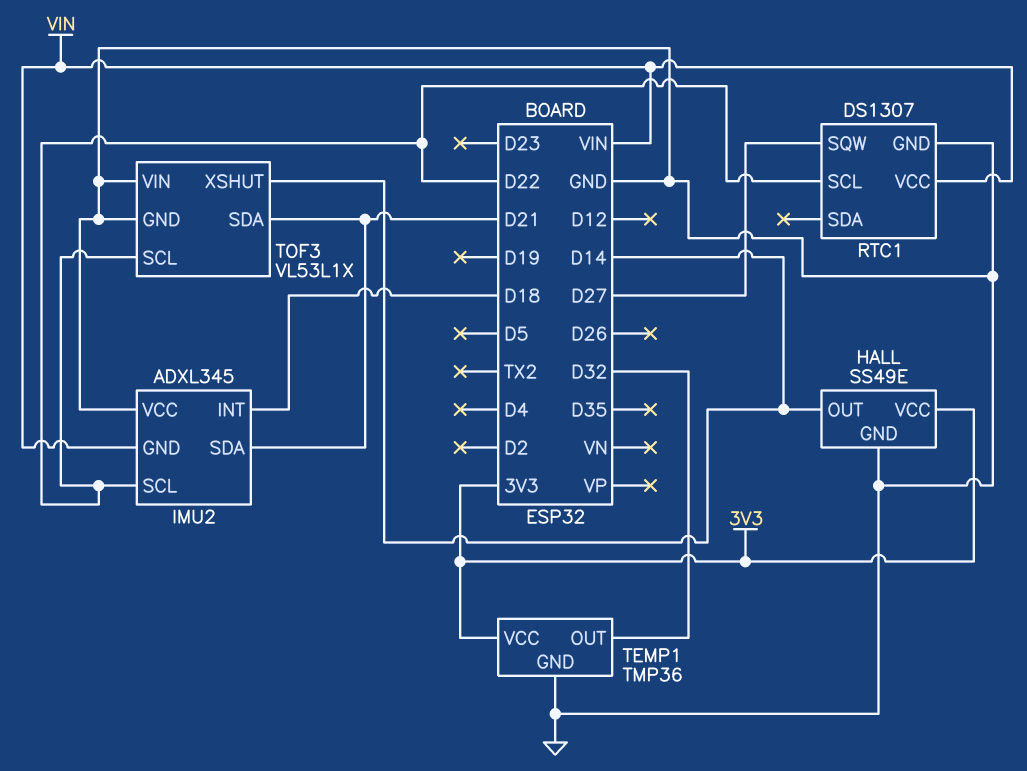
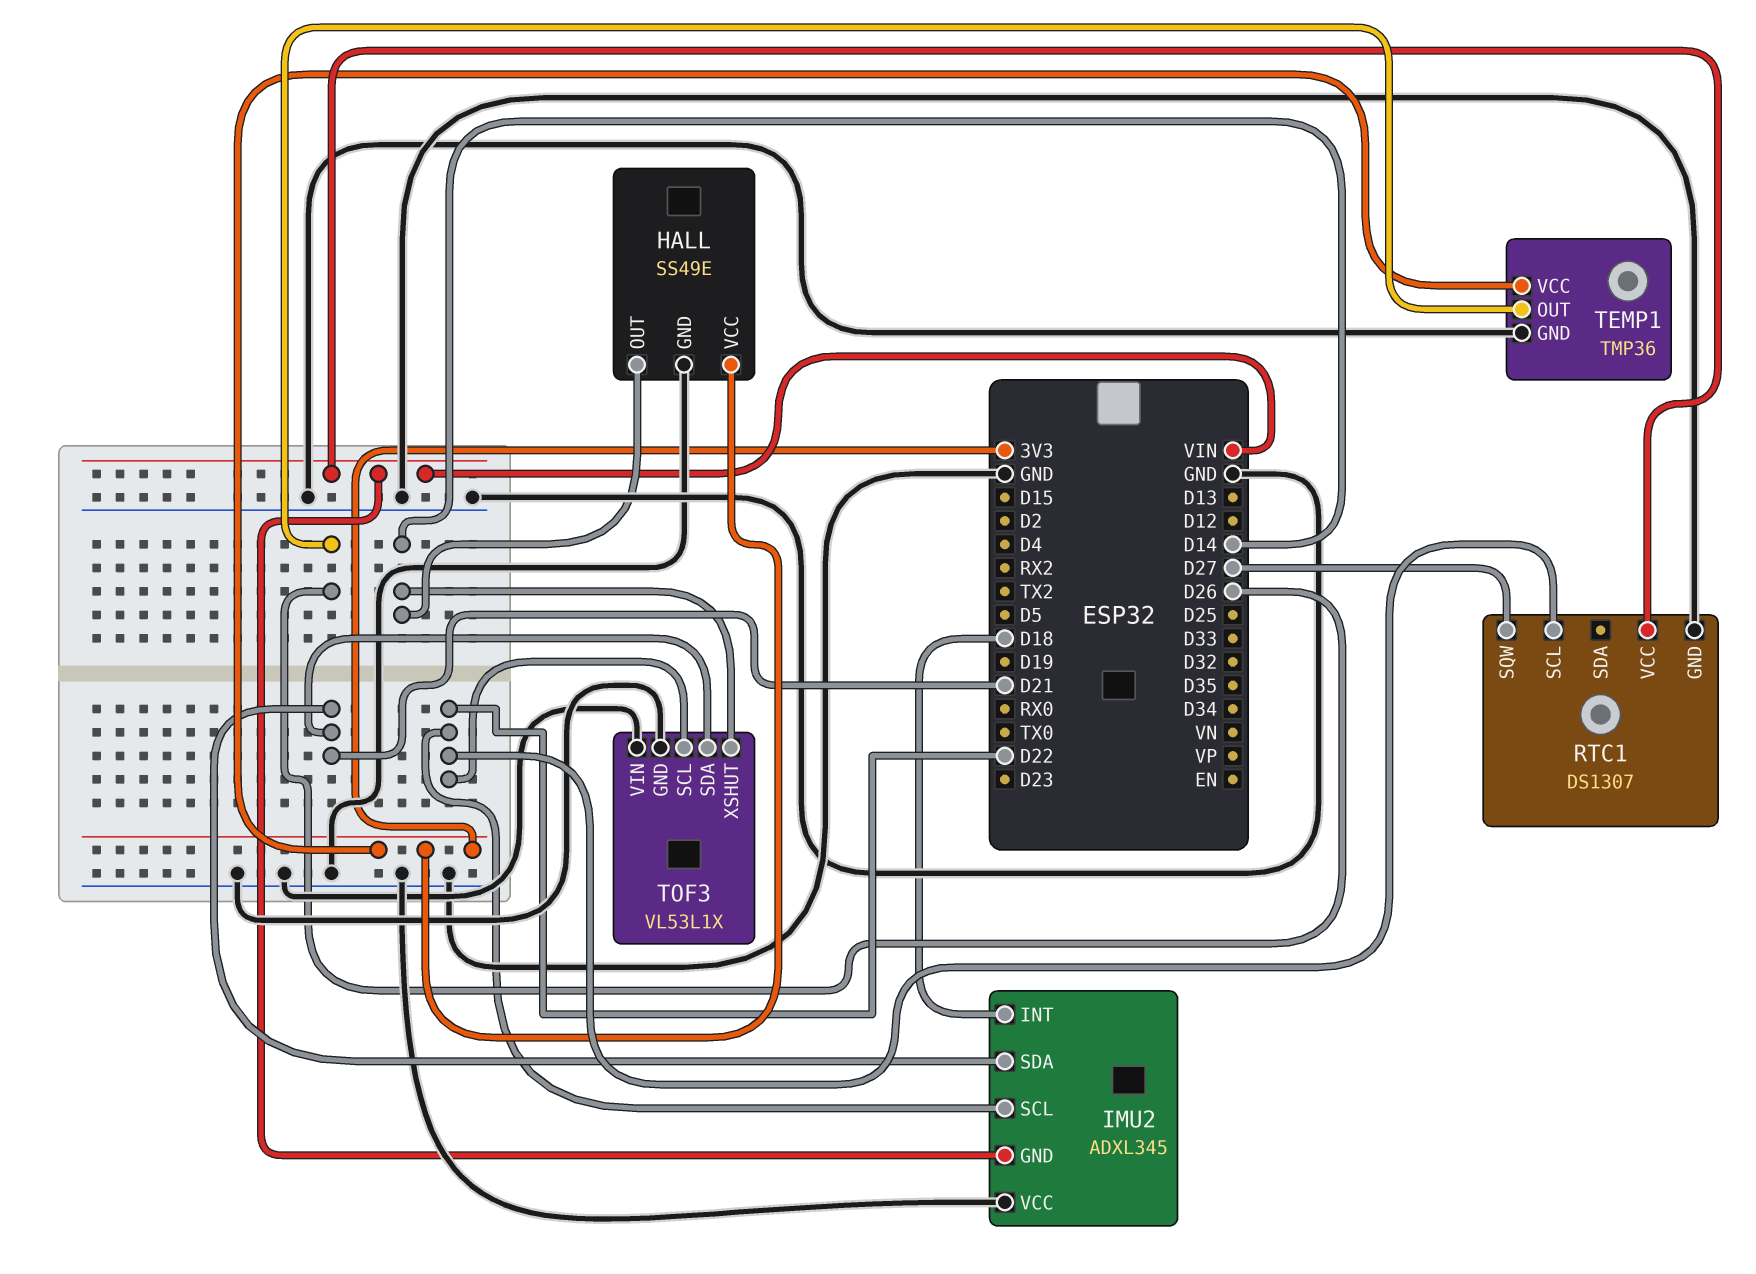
TEMP1 pin OUT: D32 -> D26

